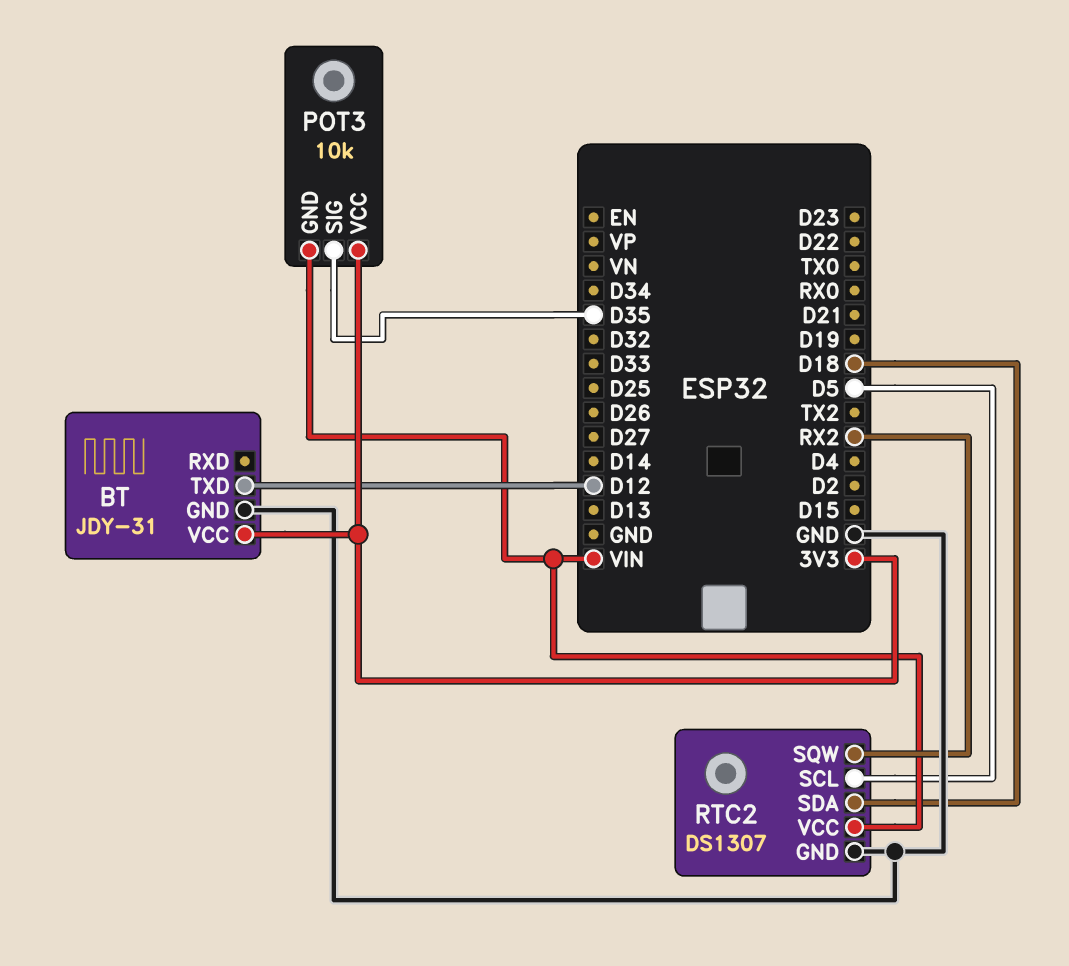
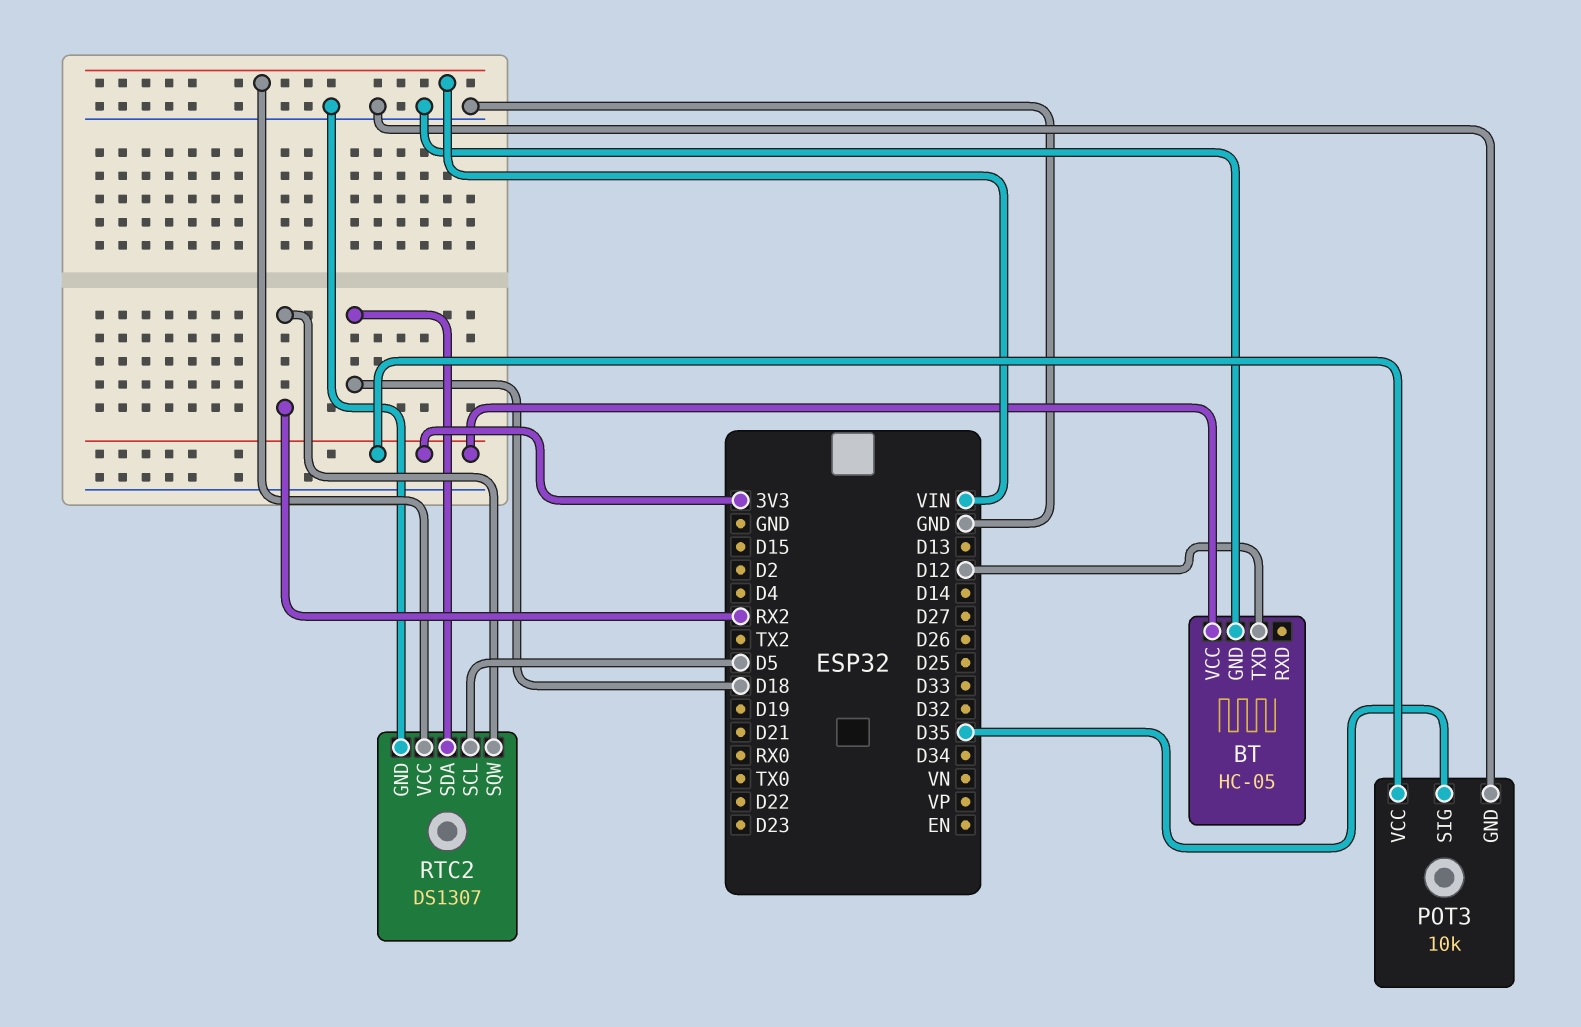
BT: JDY-31 -> HC-05
POT3 pin GND: VIN -> GND

